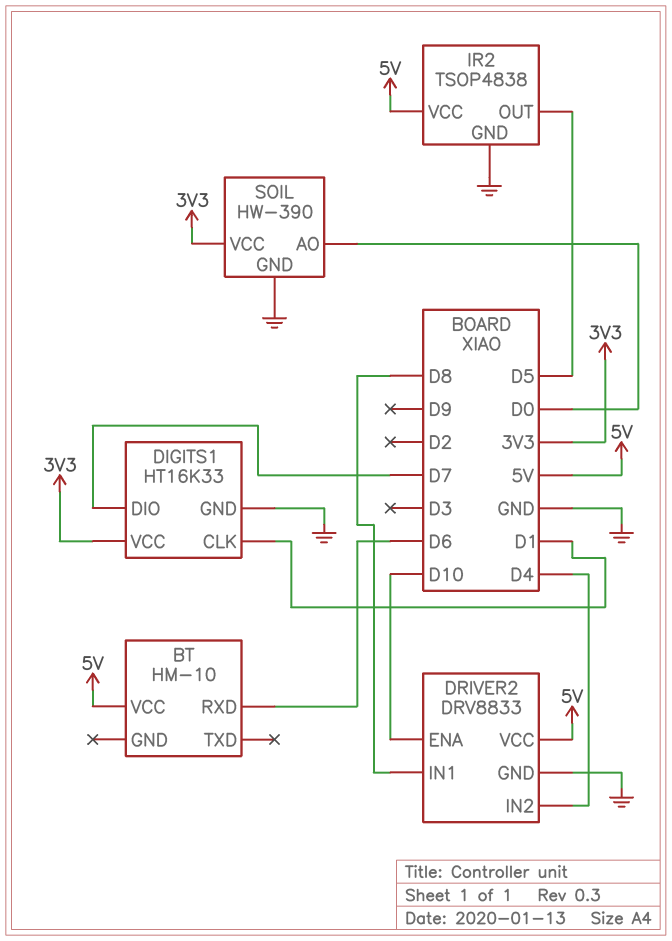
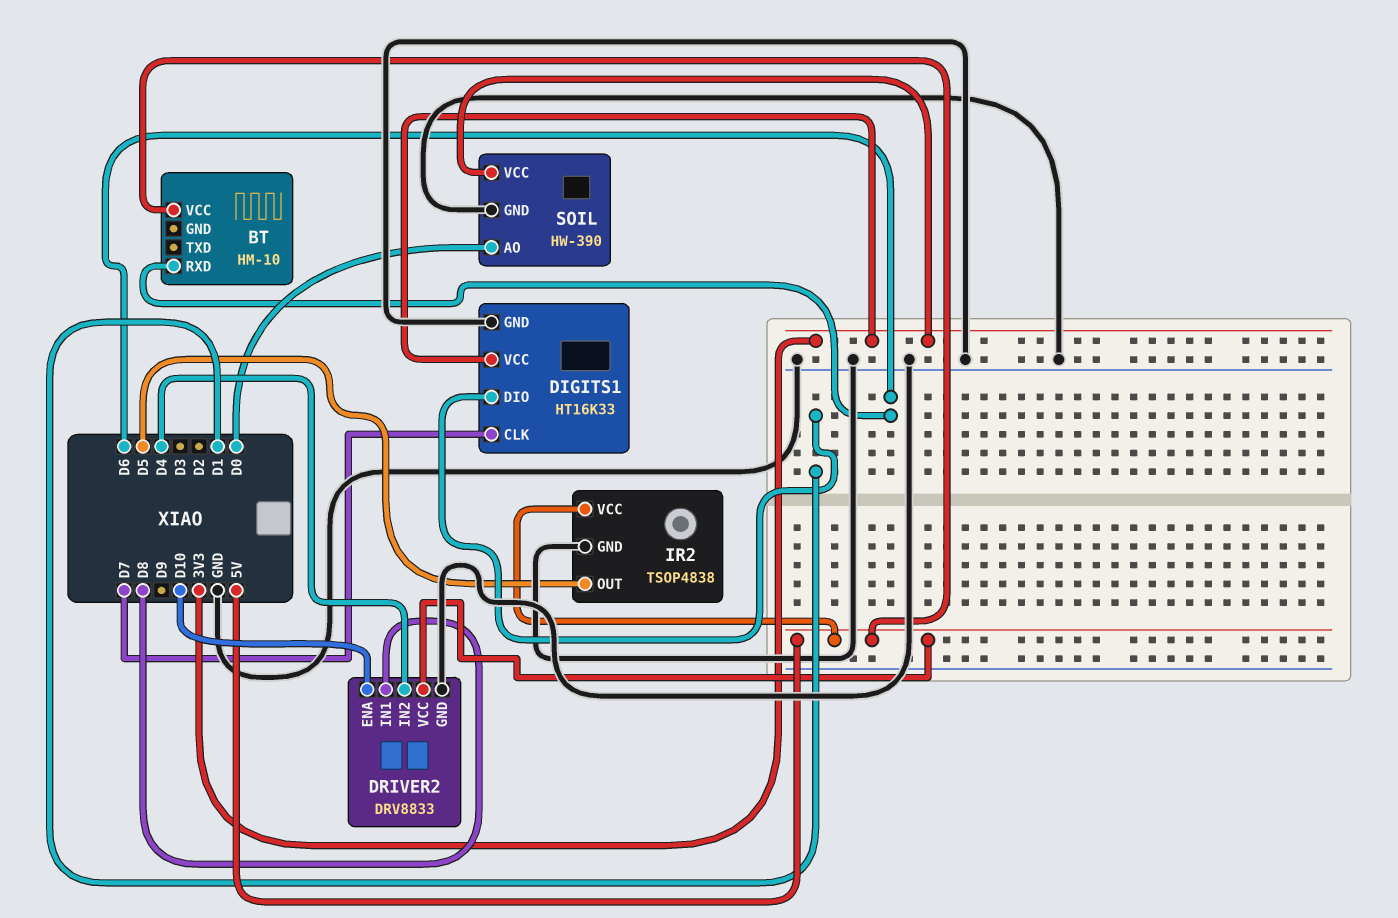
DIGITS1 pin CLK: D1 -> D7
DIGITS1 pin DIO: D7 -> D1

